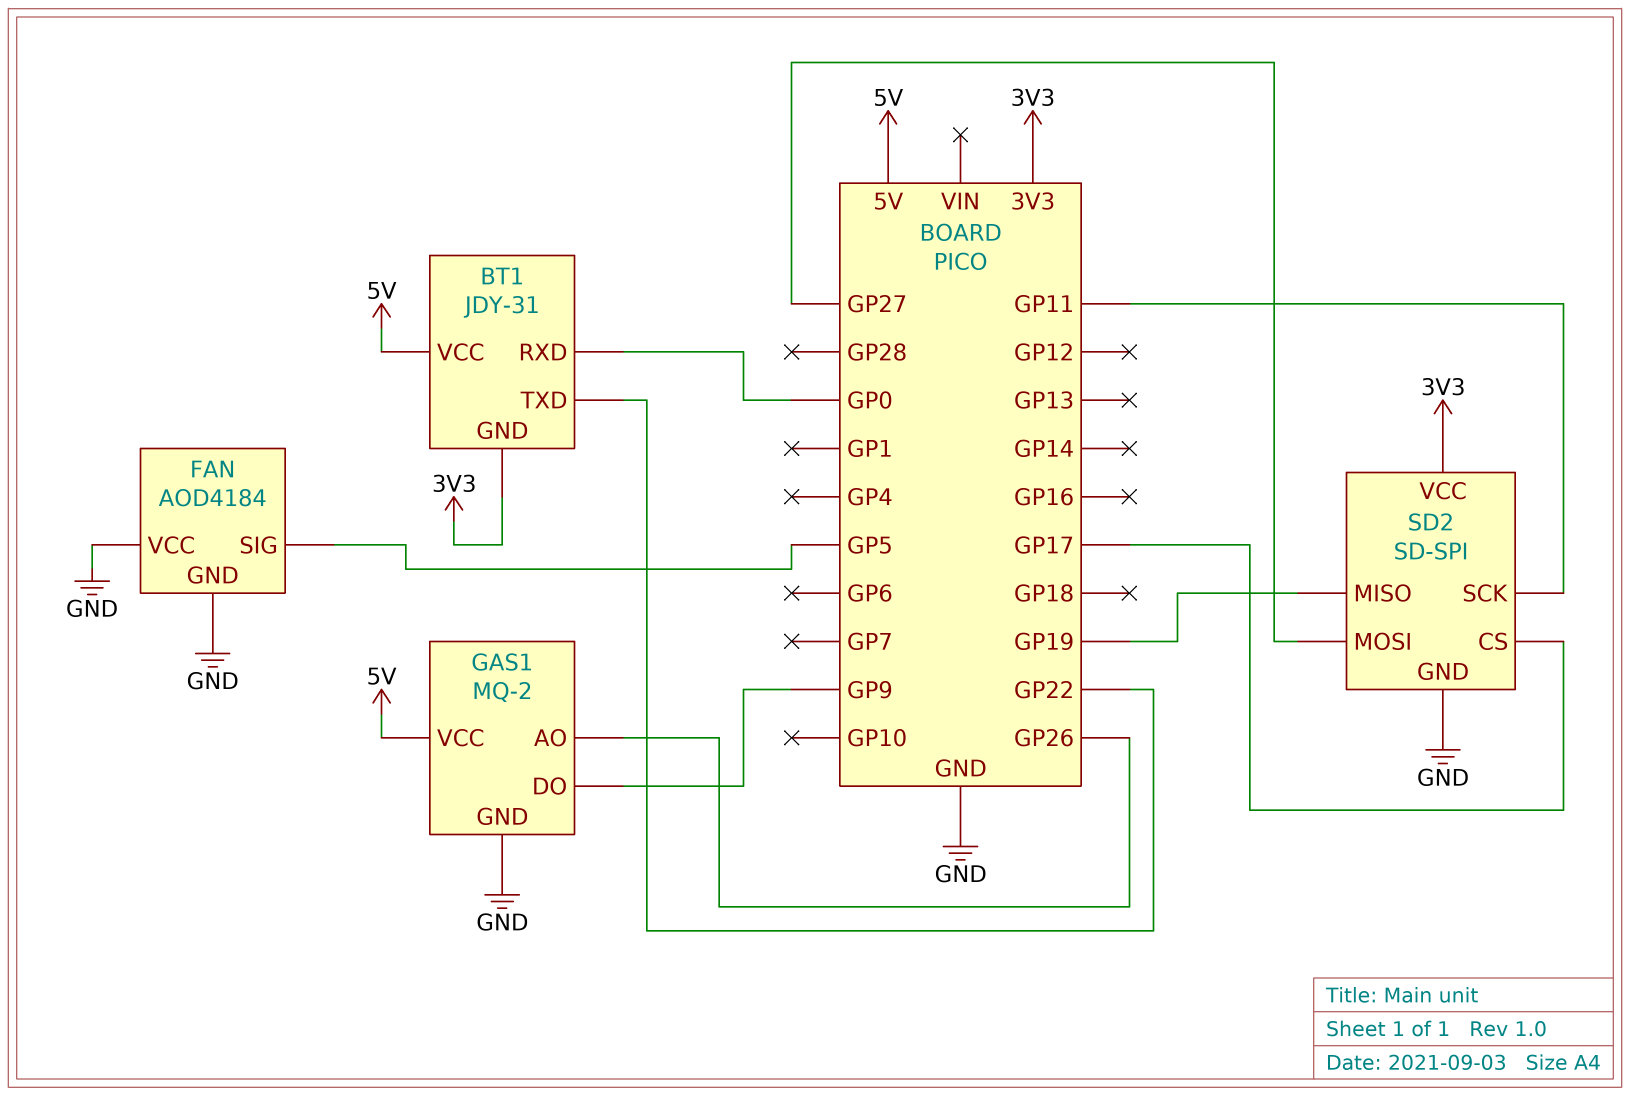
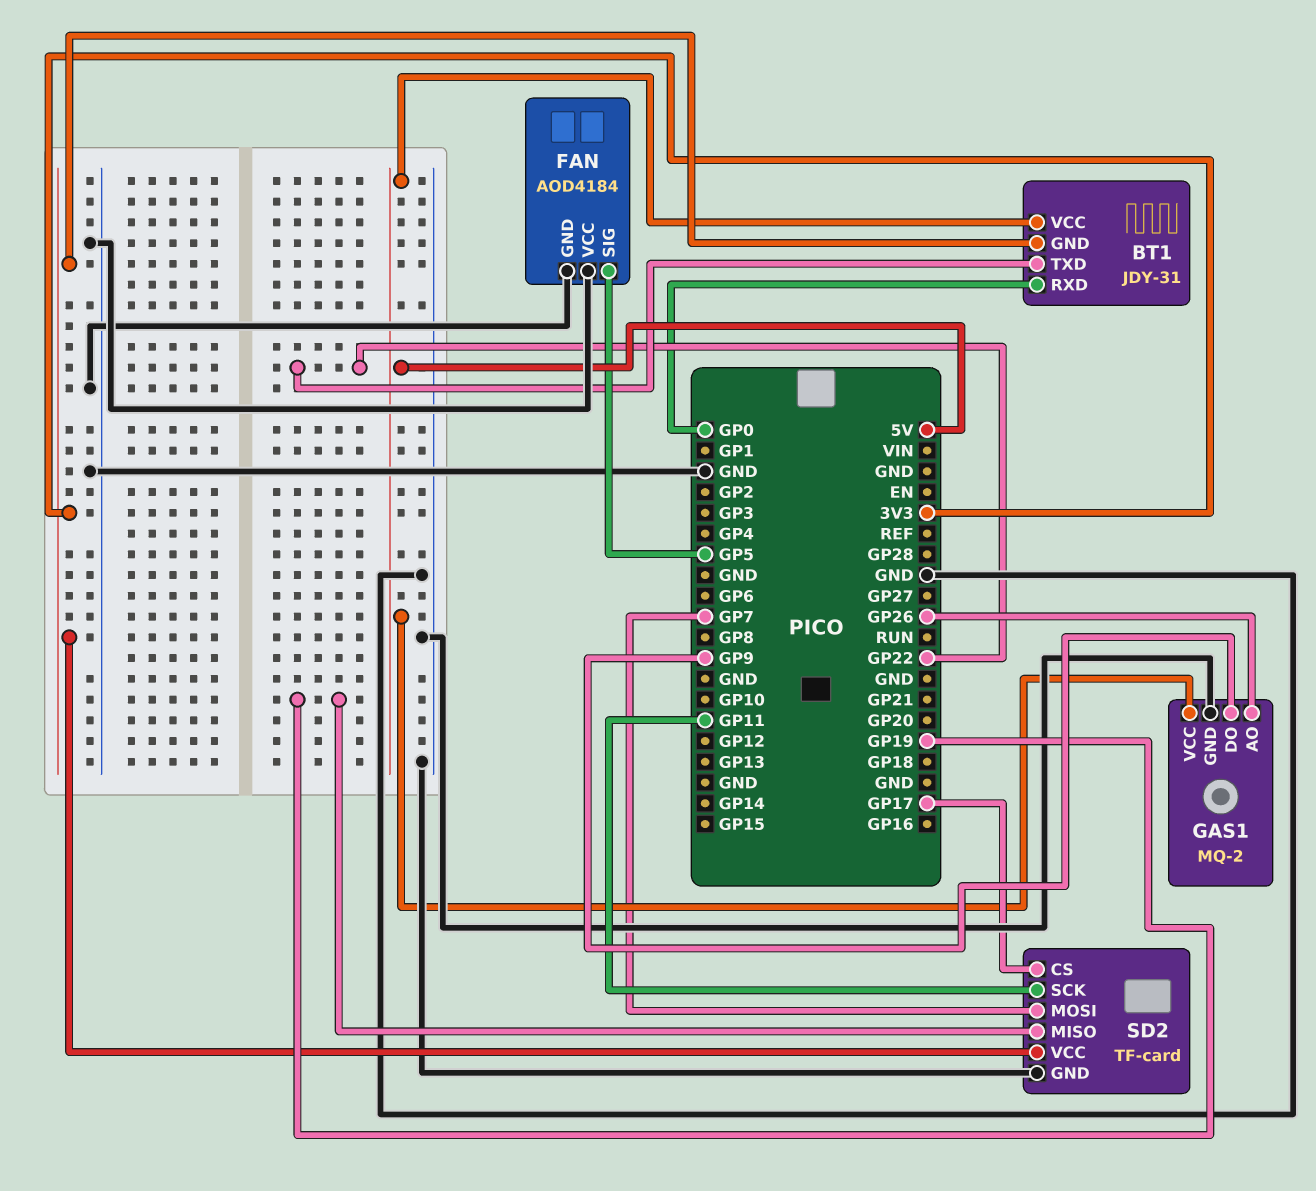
SD2: SD-SPI -> TF-card
SD2 pin MOSI: GP27 -> GP7

